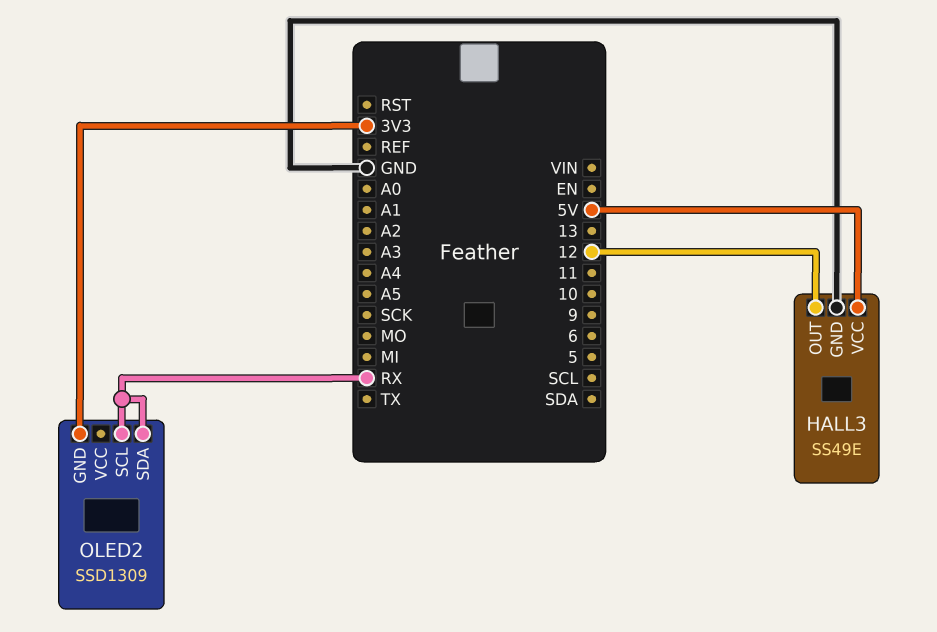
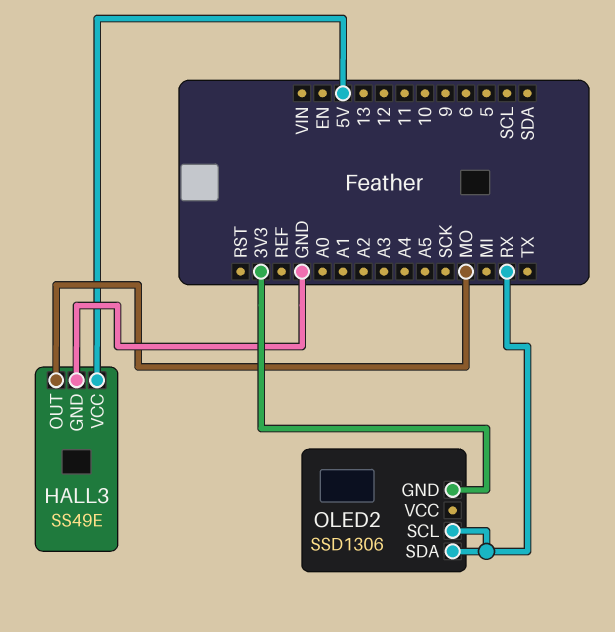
HALL3 pin OUT: 12 -> MO
OLED2: SSD1309 -> SSD1306

